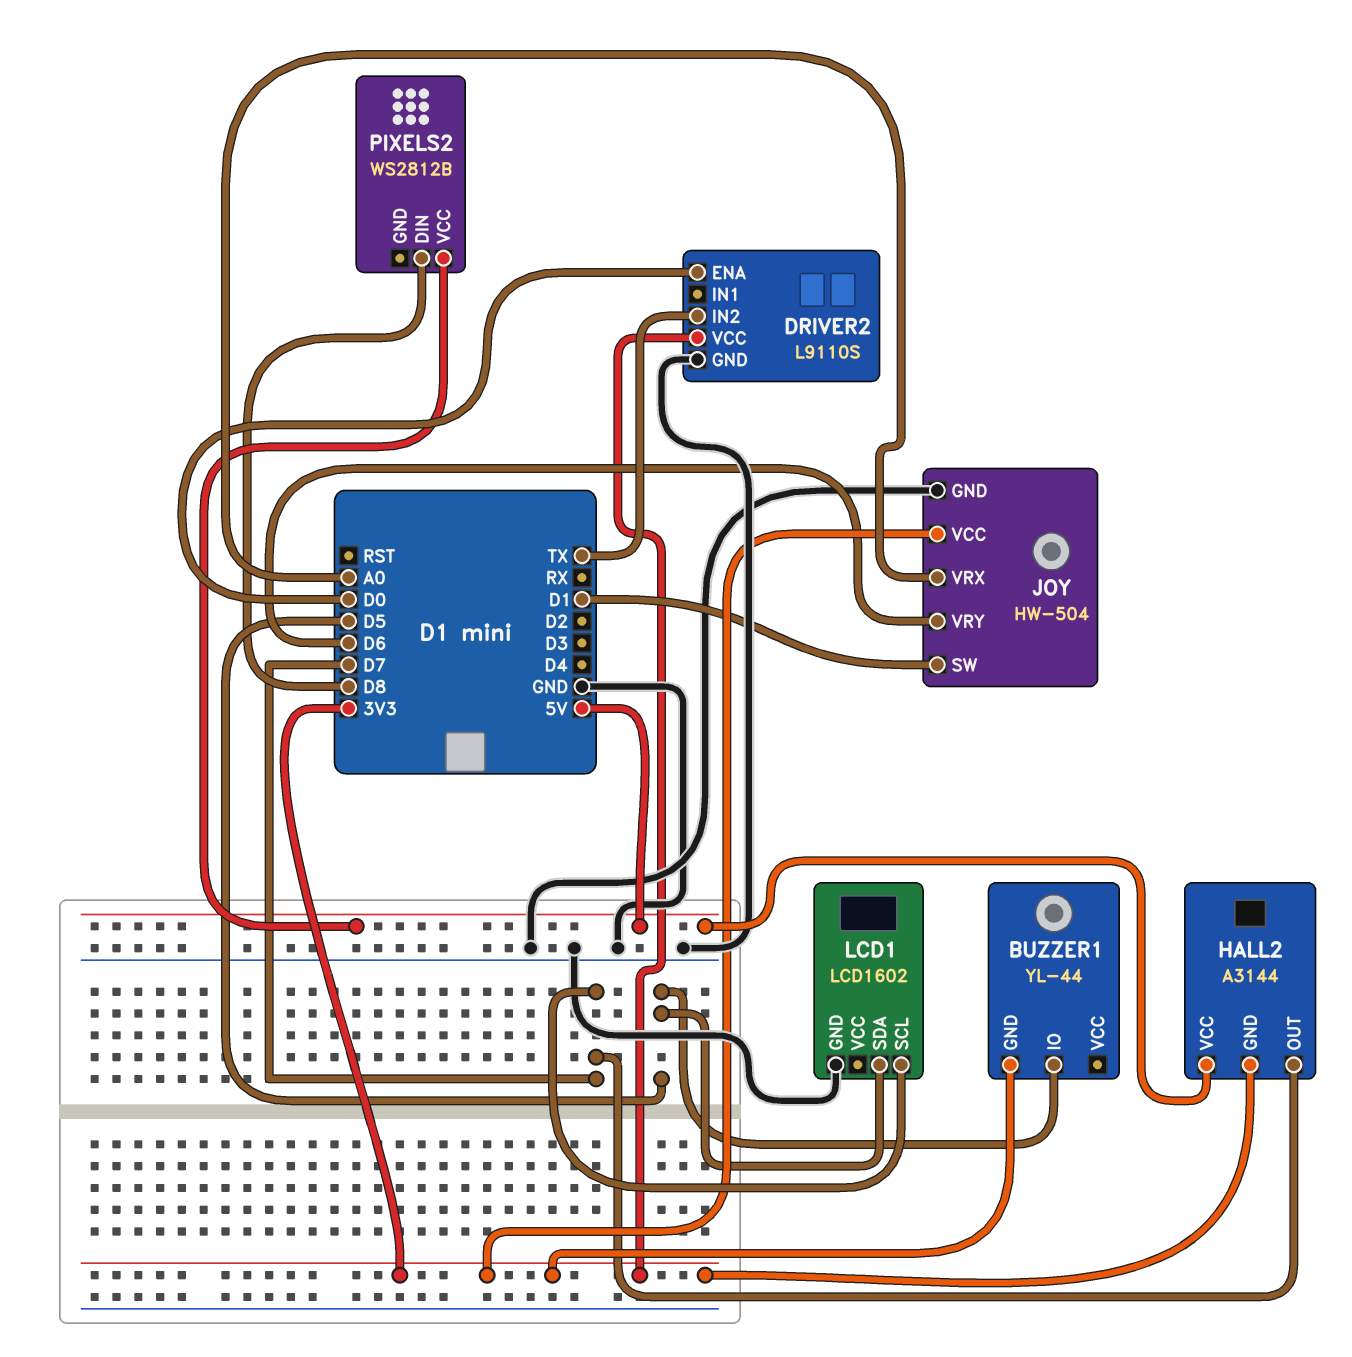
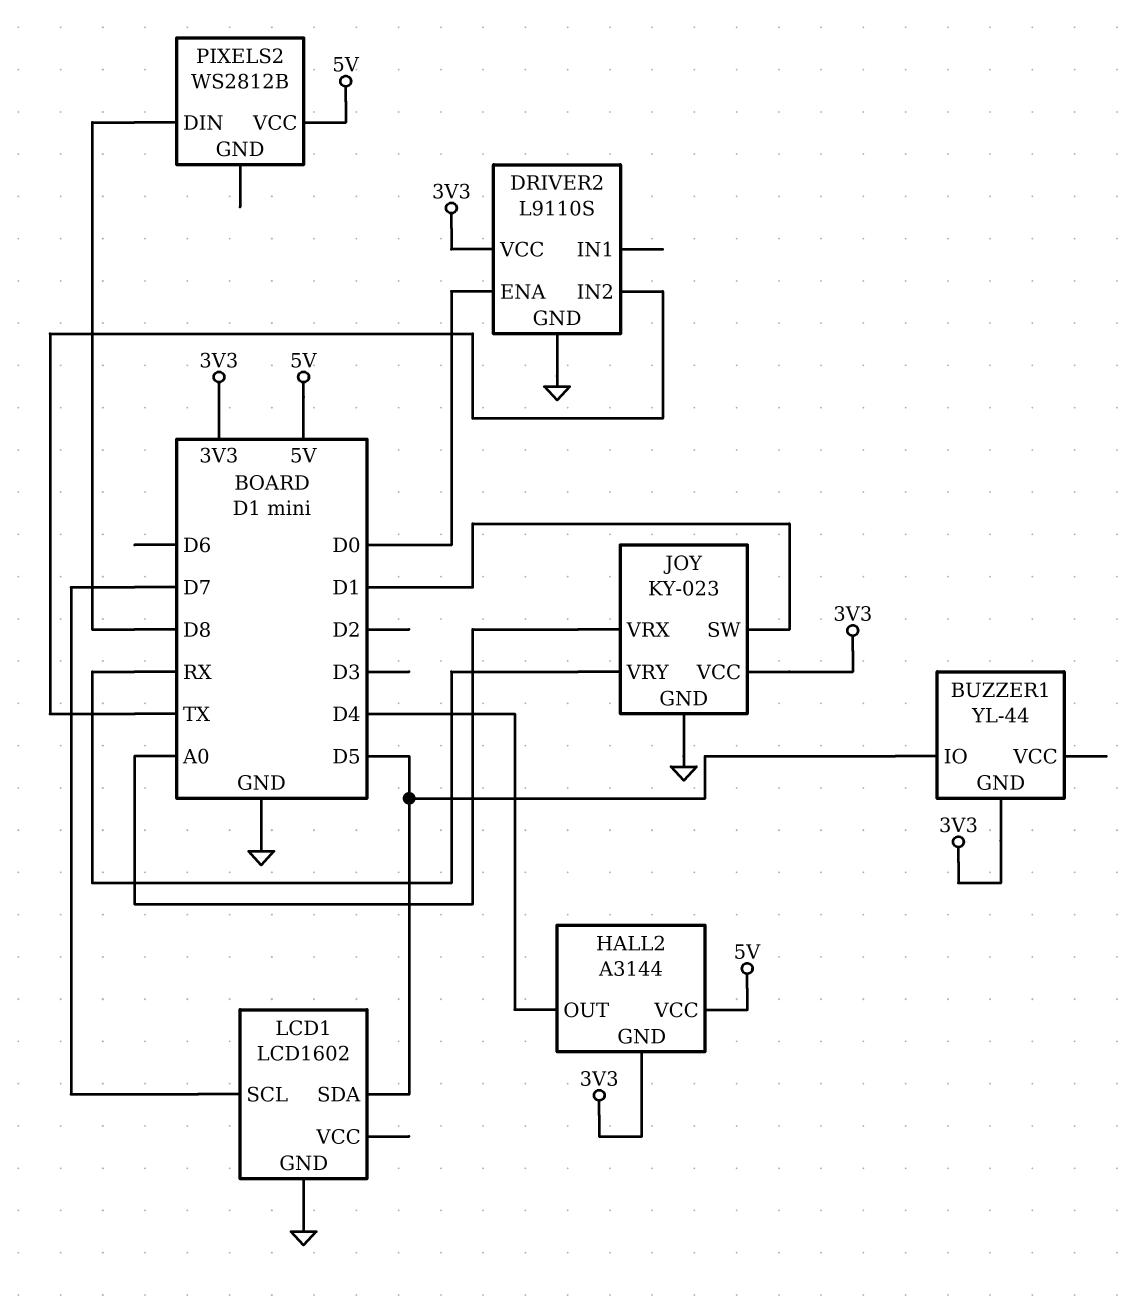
HALL2 pin OUT: D7 -> D4
JOY: HW-504 -> KY-023
JOY pin VRY: D6 -> RX

